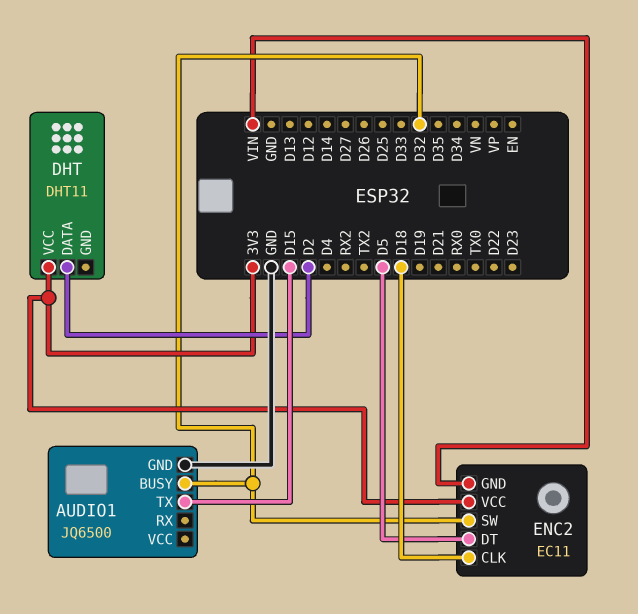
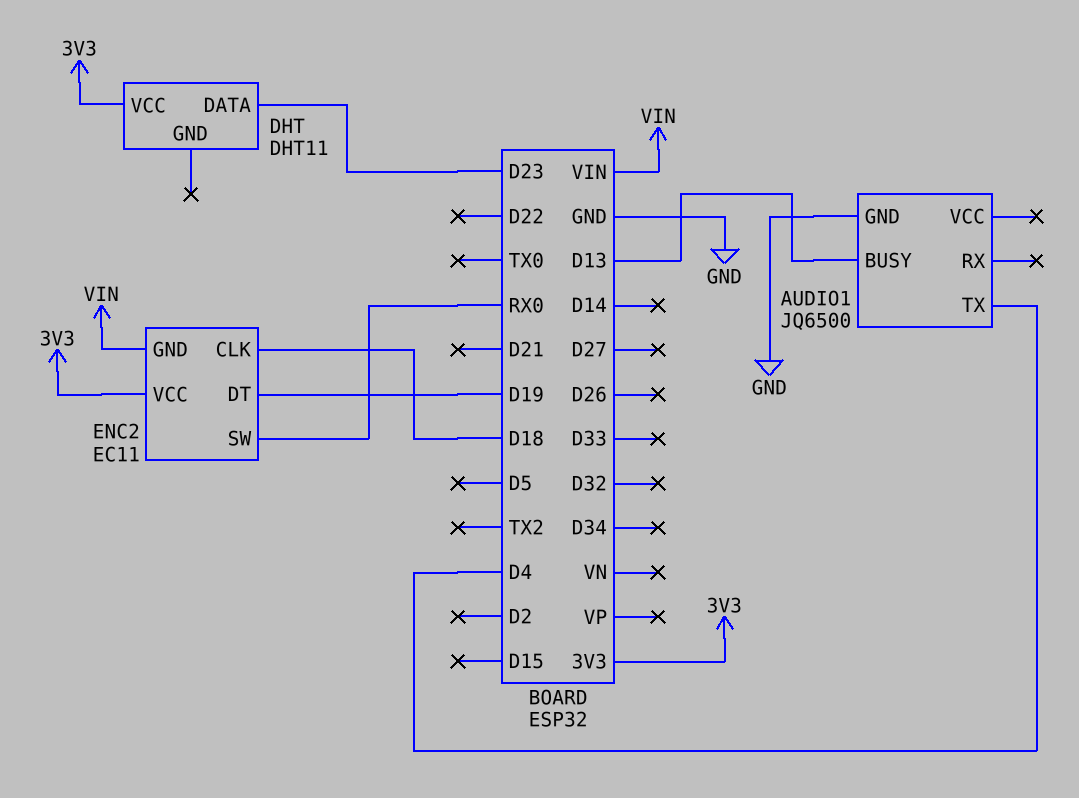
AUDIO1 pin BUSY: D32 -> D13
AUDIO1 pin TX: D15 -> D4
DHT pin DATA: D2 -> D23
ENC2 pin DT: D5 -> D19
ENC2 pin SW: D32 -> RX0

